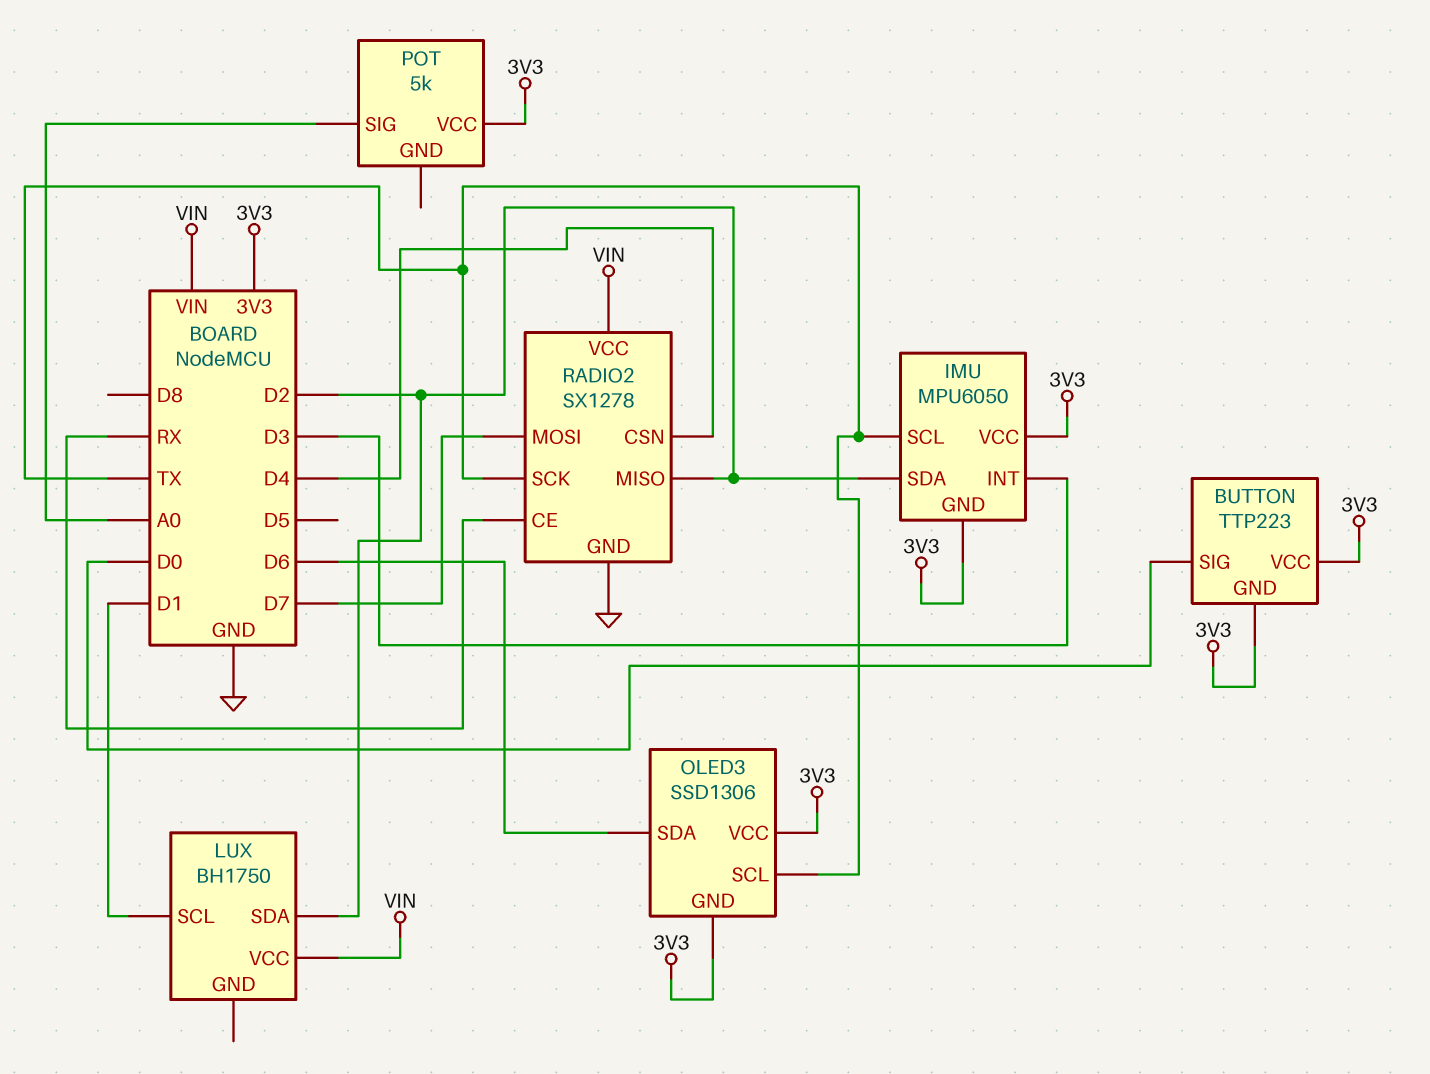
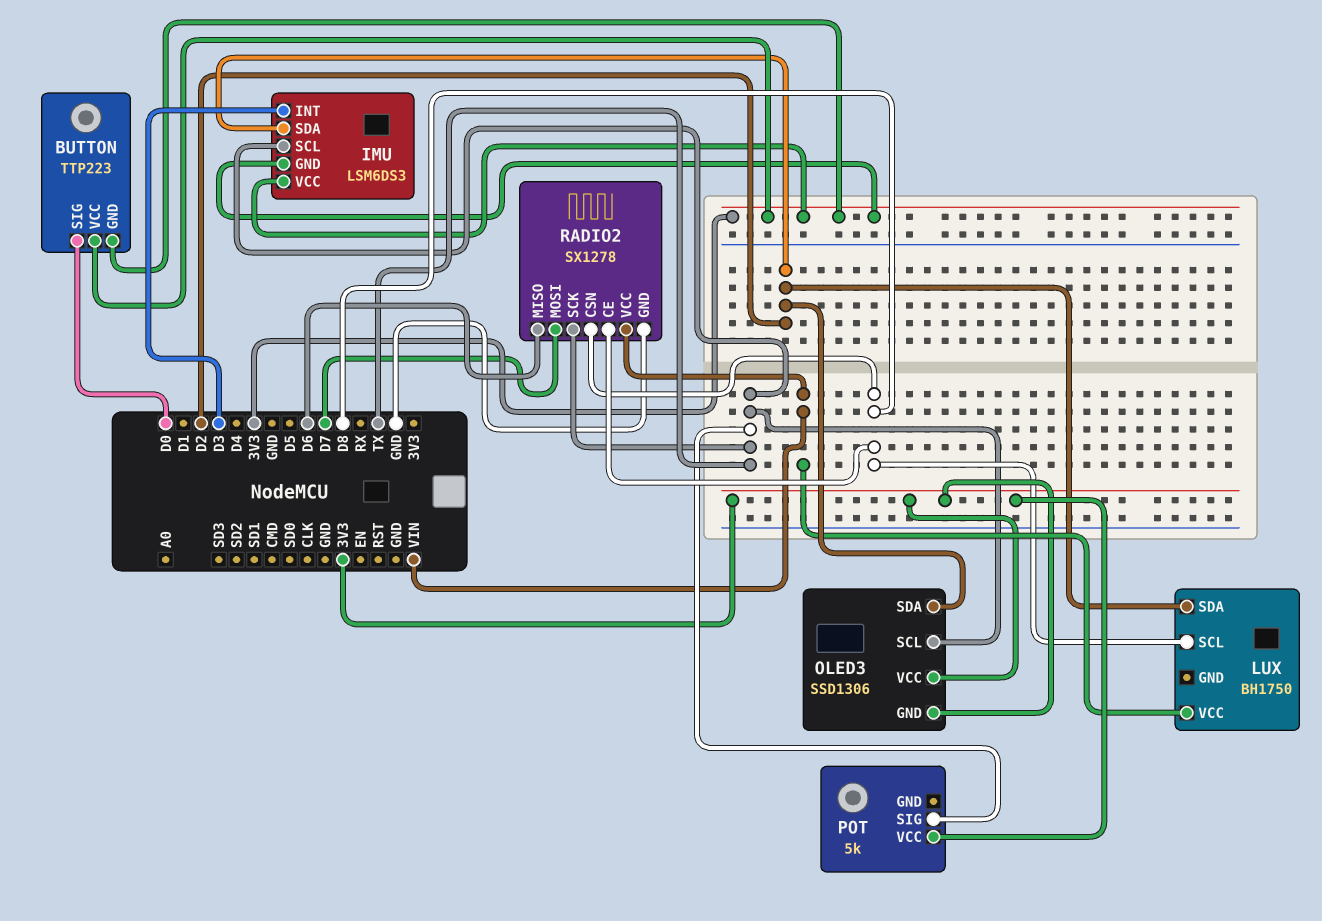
IMU: MPU6050 -> LSM6DS3
LUX pin SCL: D1 -> D8
OLED3 pin SDA: D6 -> D2
POT pin SIG: A0 -> TX
RADIO2 pin CE: RX -> D8
RADIO2 pin CSN: D4 -> D8
RADIO2 pin MISO: D2 -> D6

